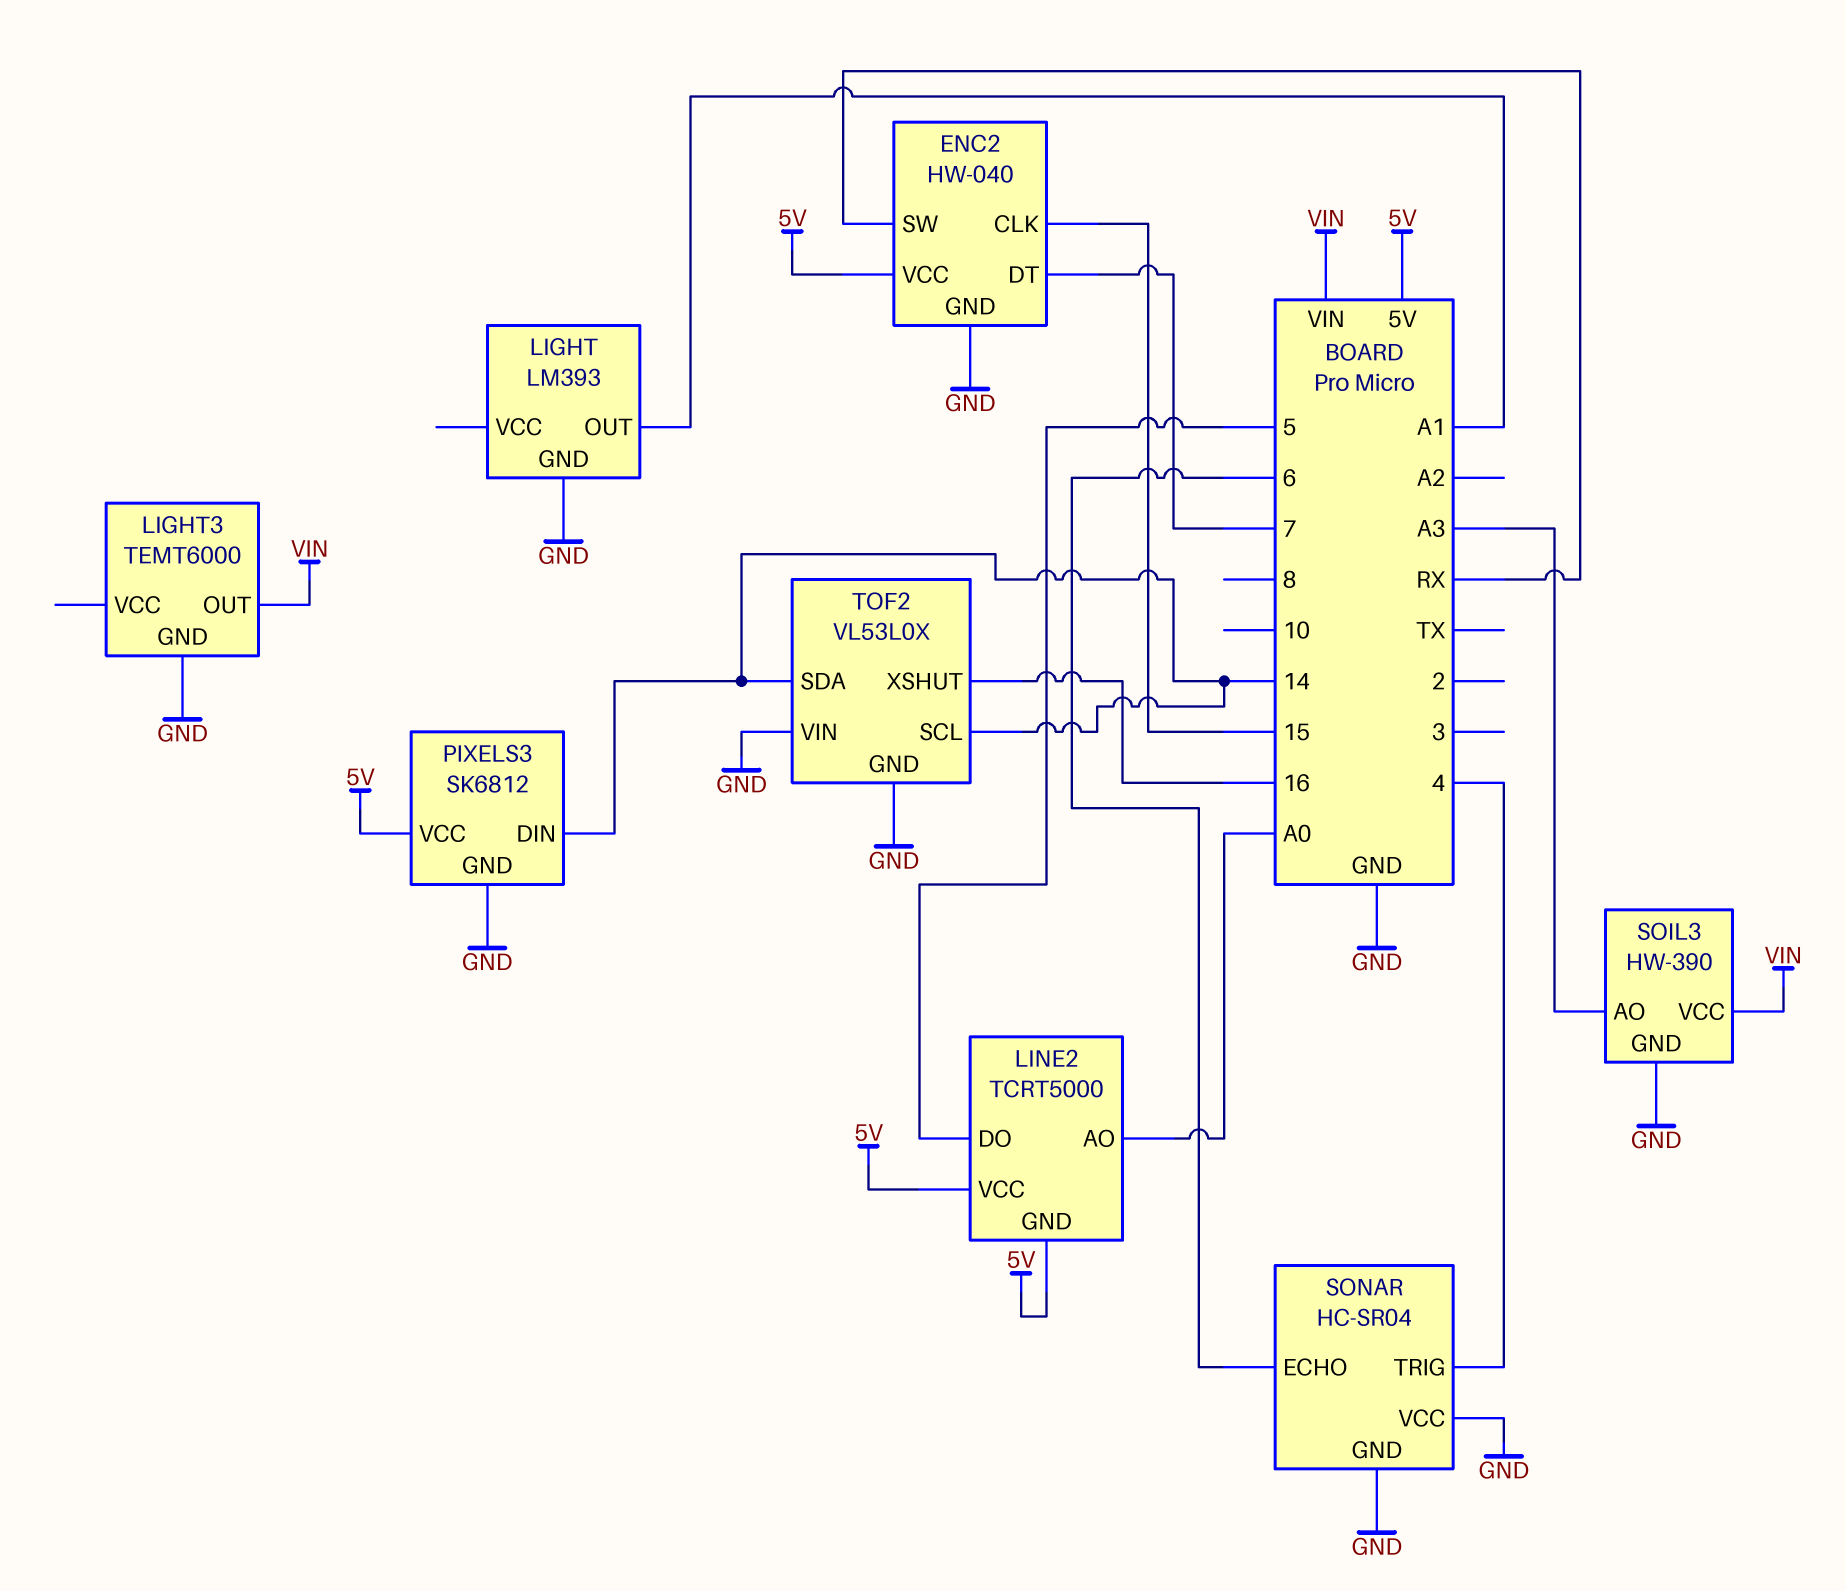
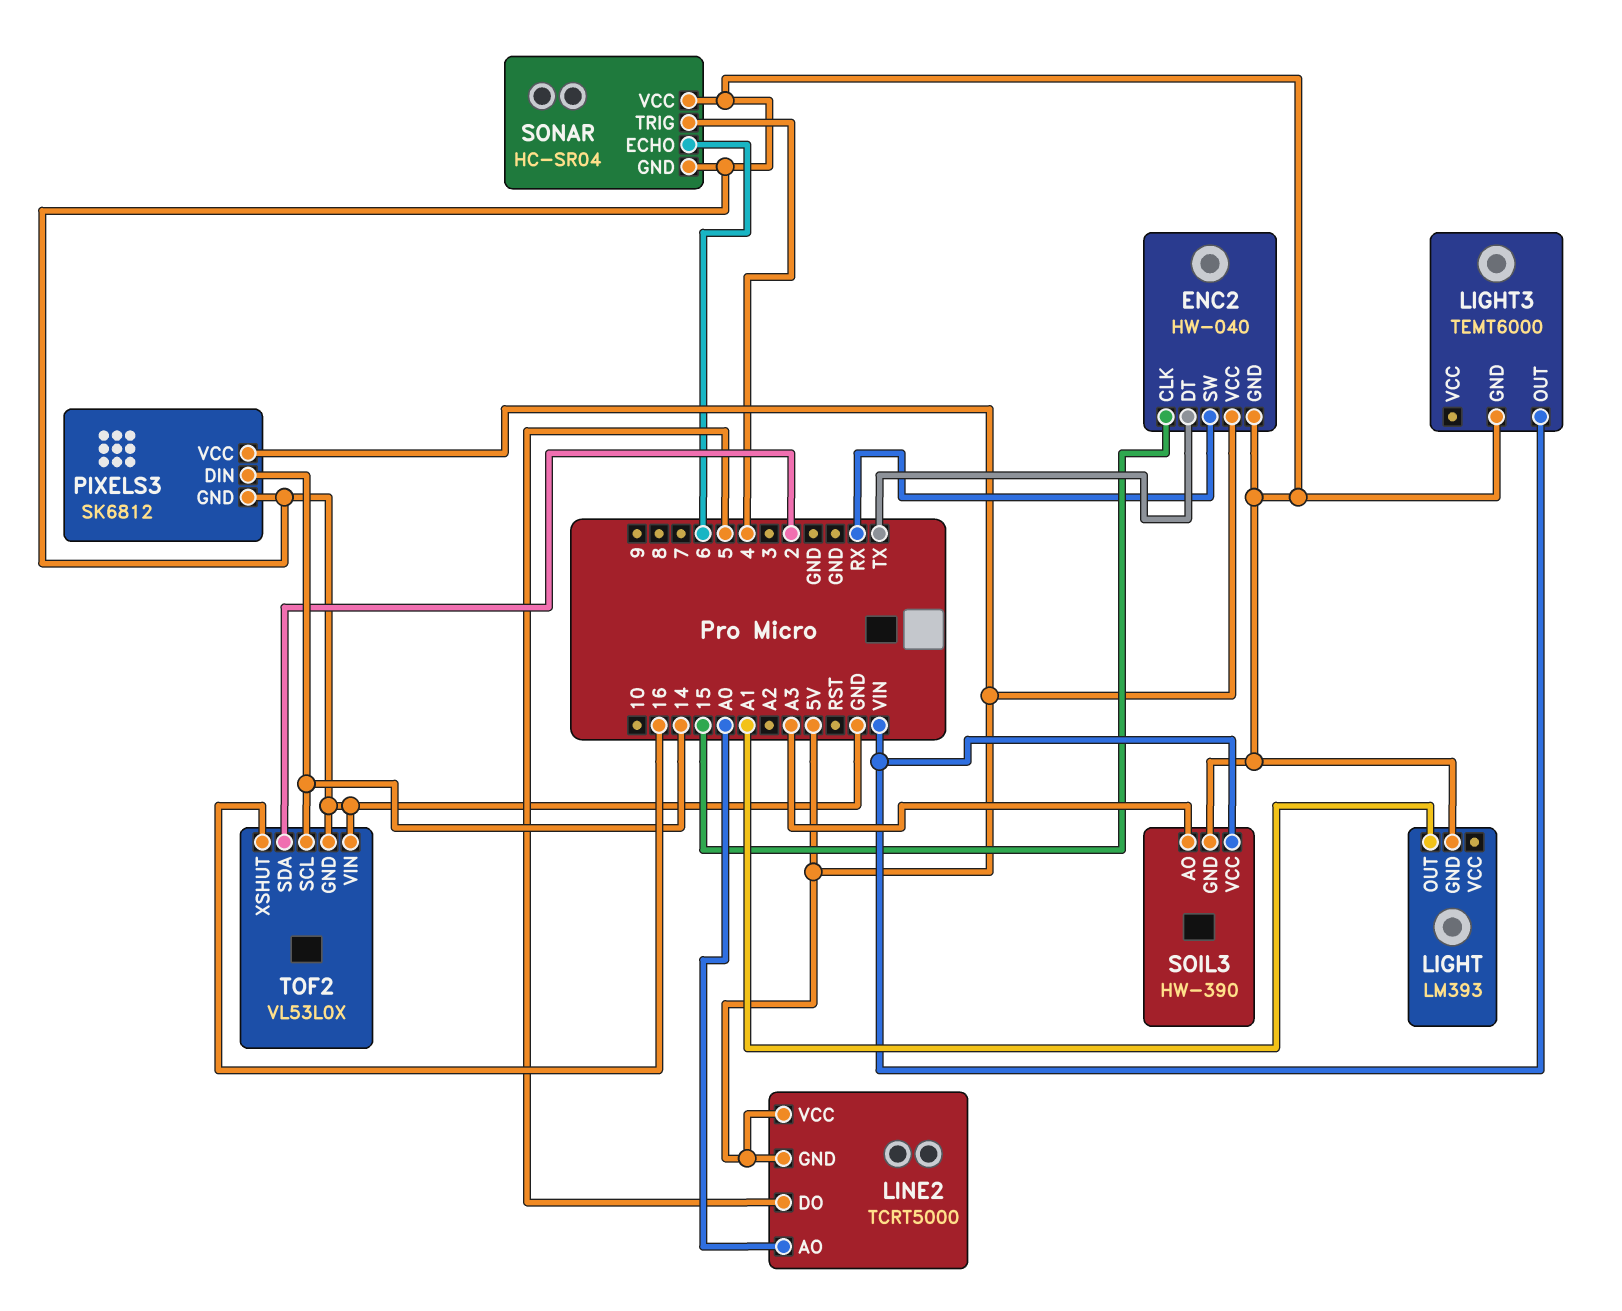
ENC2 pin DT: 7 -> TX
TOF2 pin SDA: 14 -> 2

